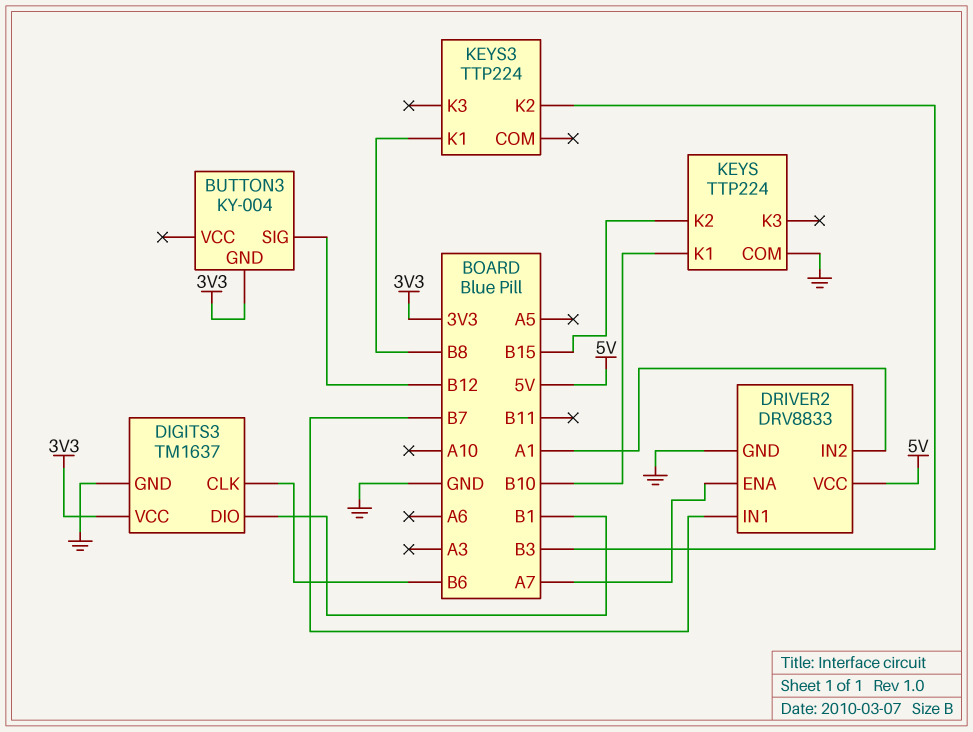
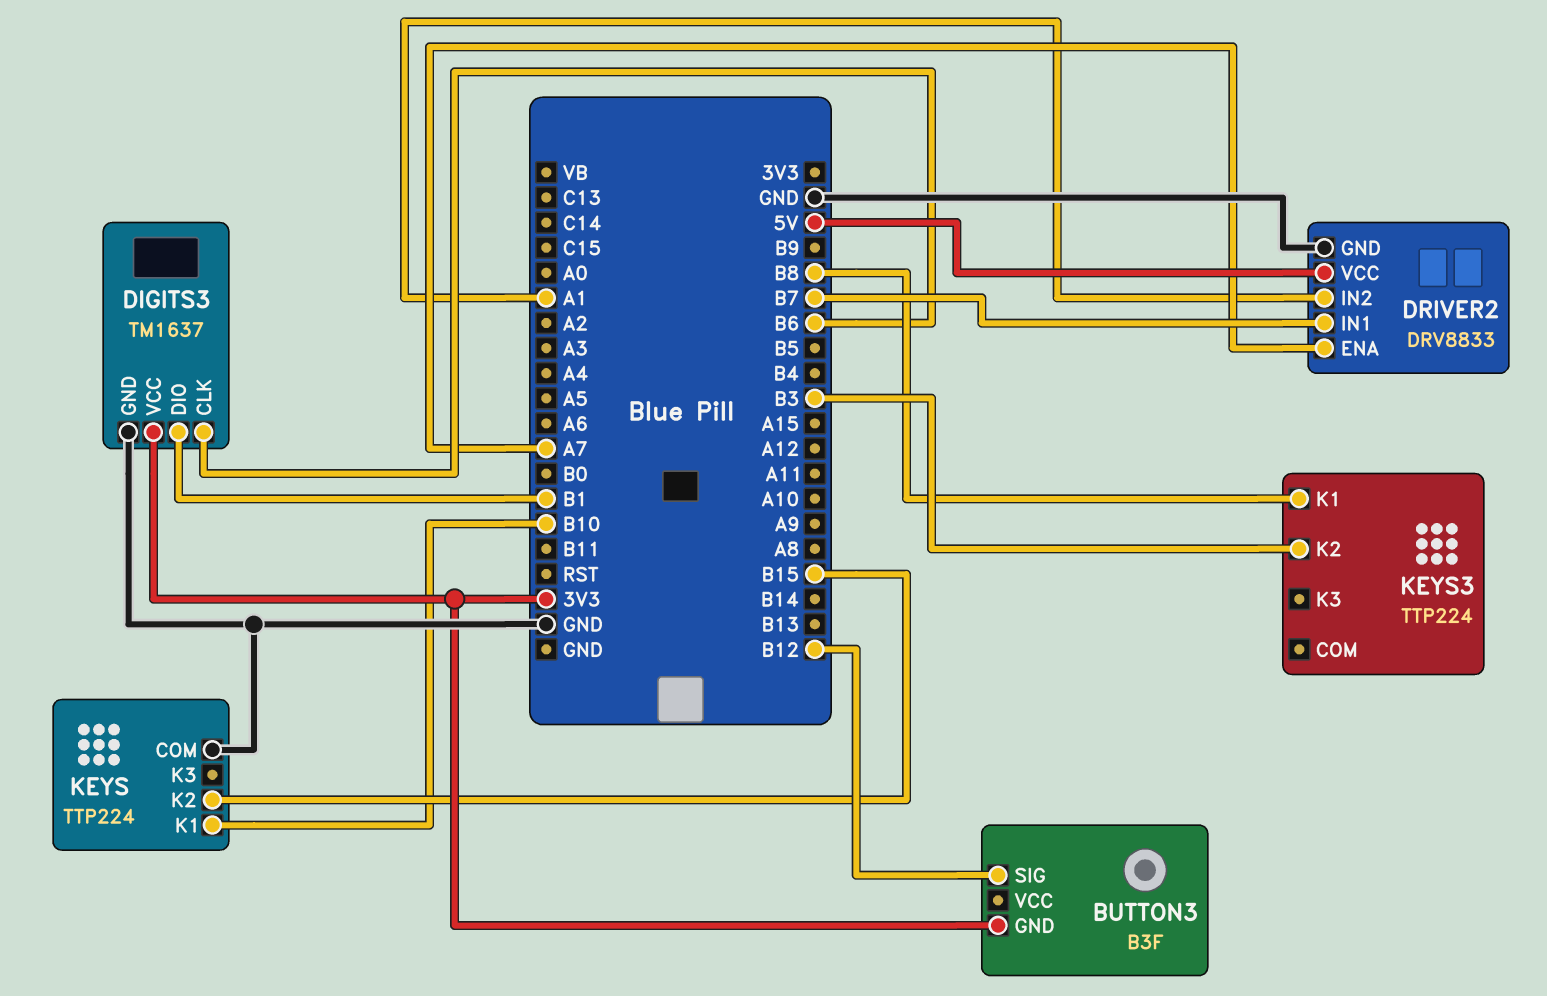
BUTTON3: KY-004 -> B3F

